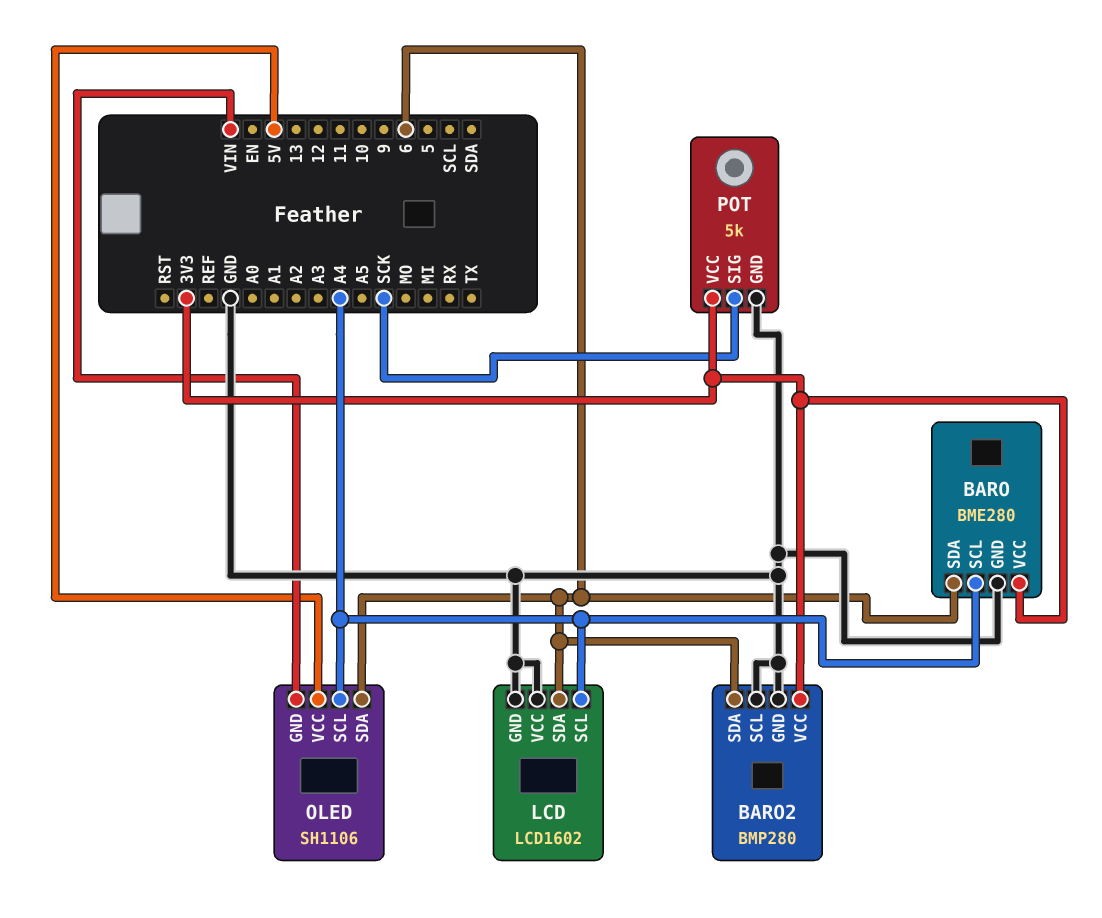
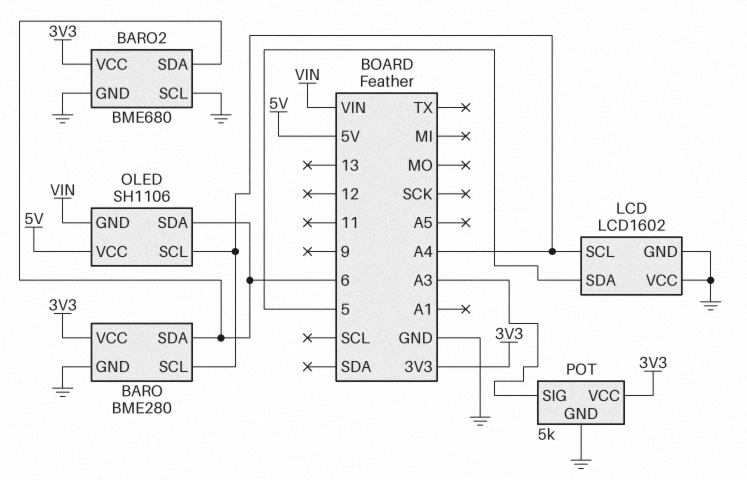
BARO2: BMP280 -> BME680
LCD pin SDA: 6 -> 5
POT pin SIG: SCK -> A3

